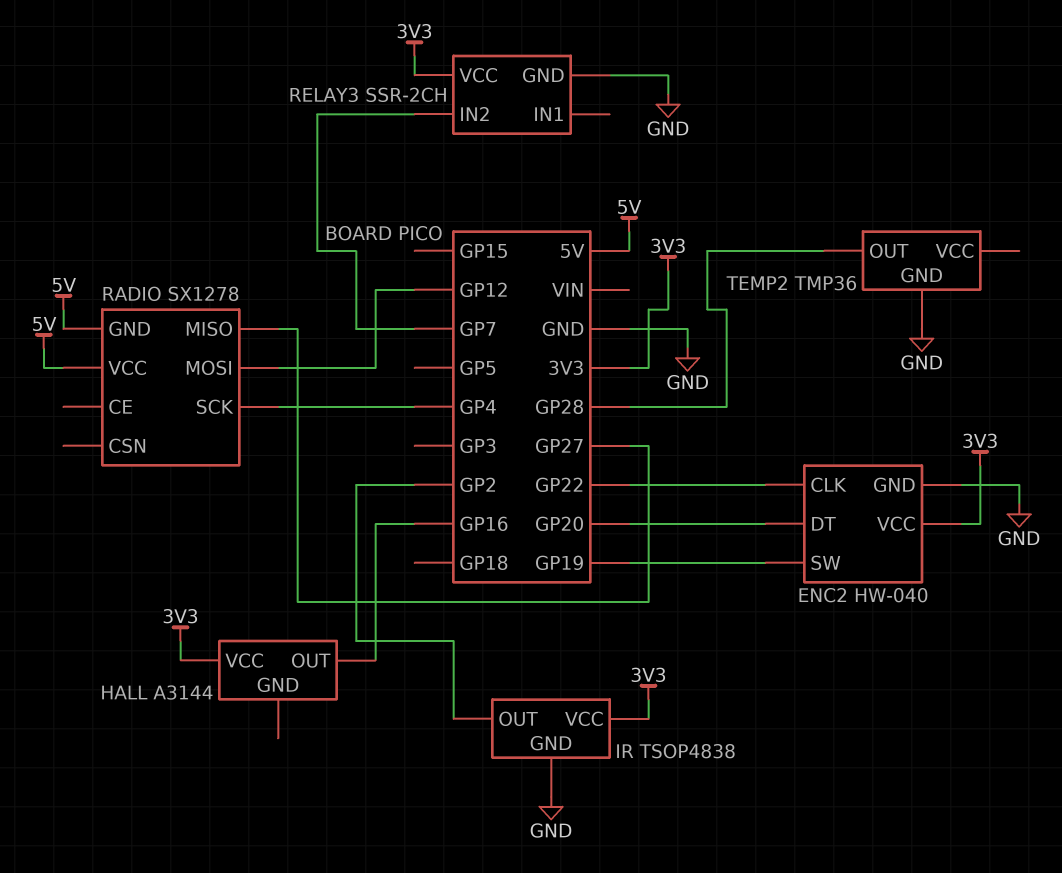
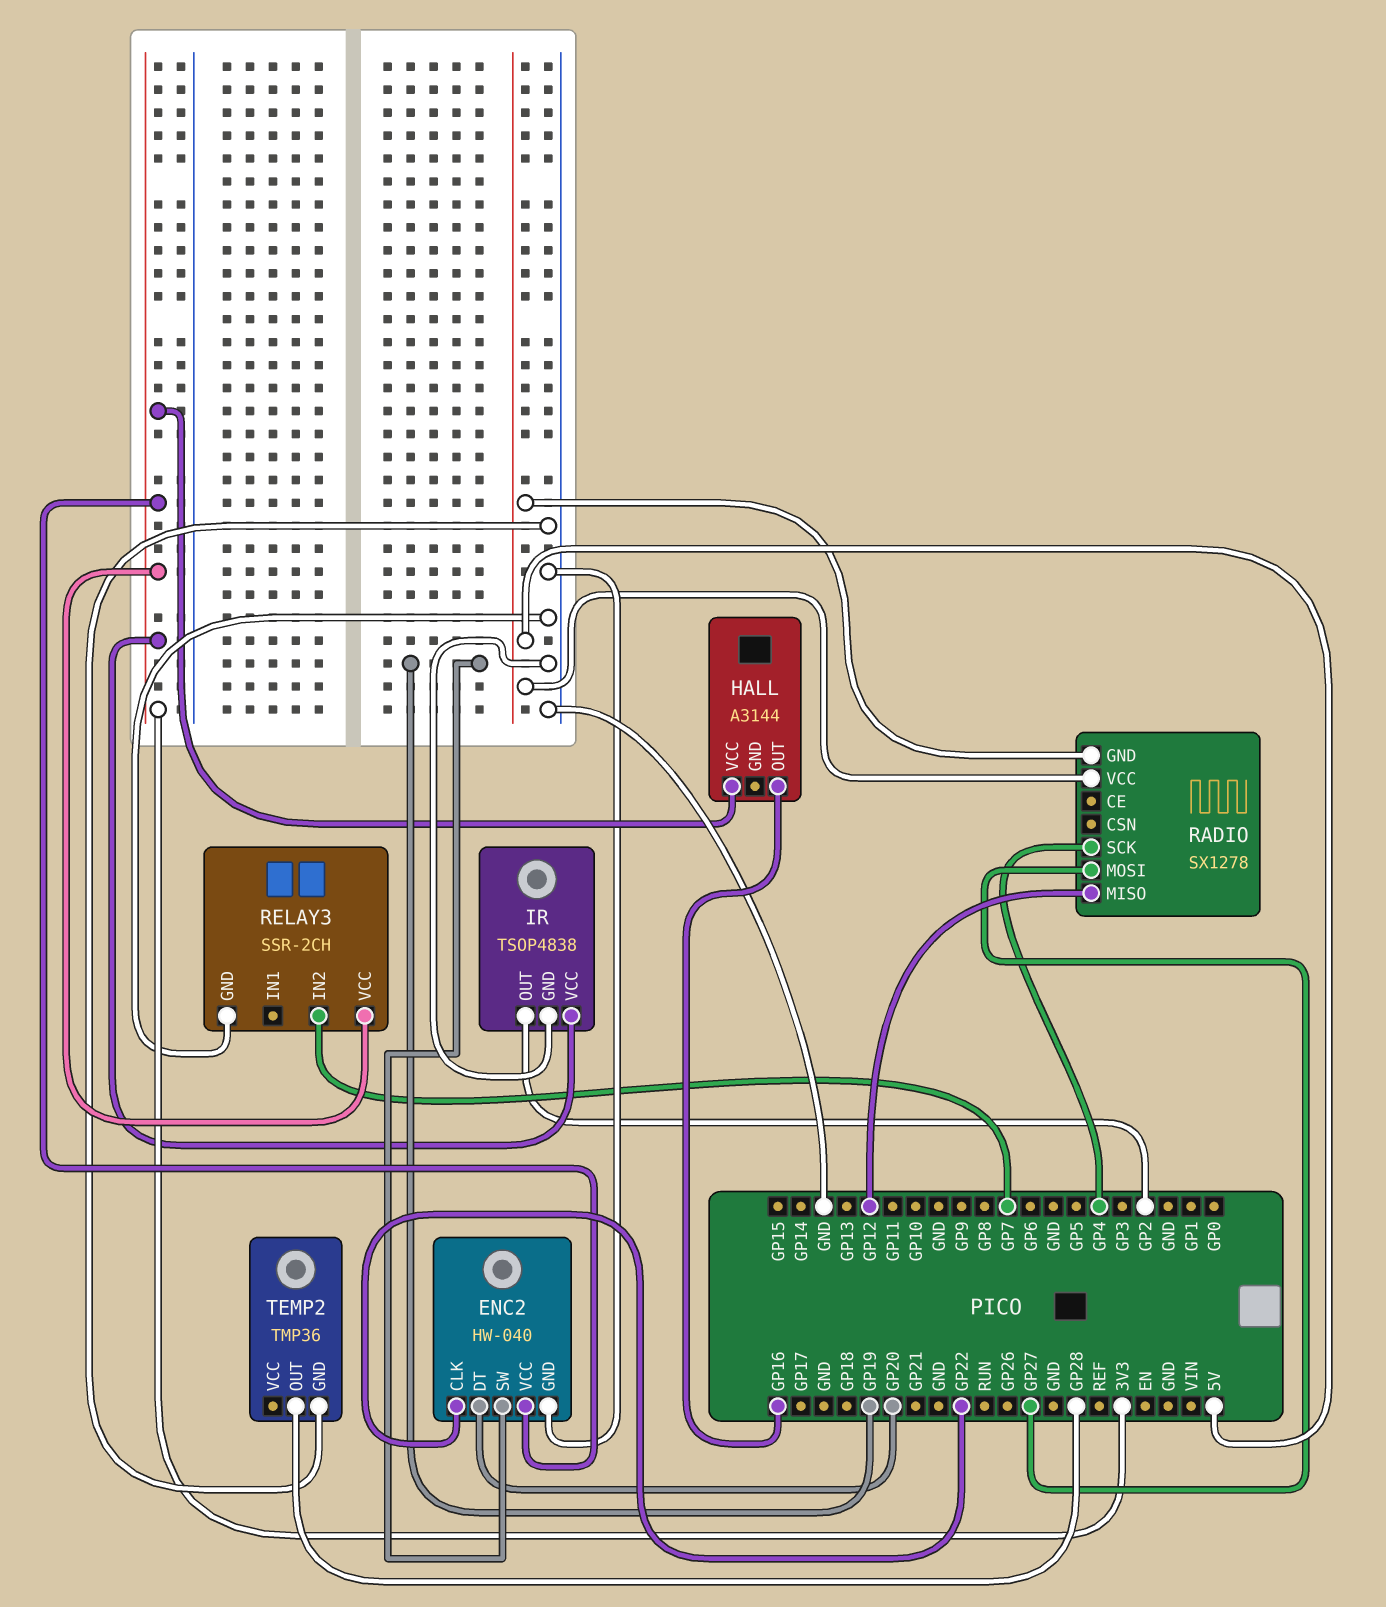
RADIO pin MISO: GP27 -> GP12
RADIO pin MOSI: GP12 -> GP27

